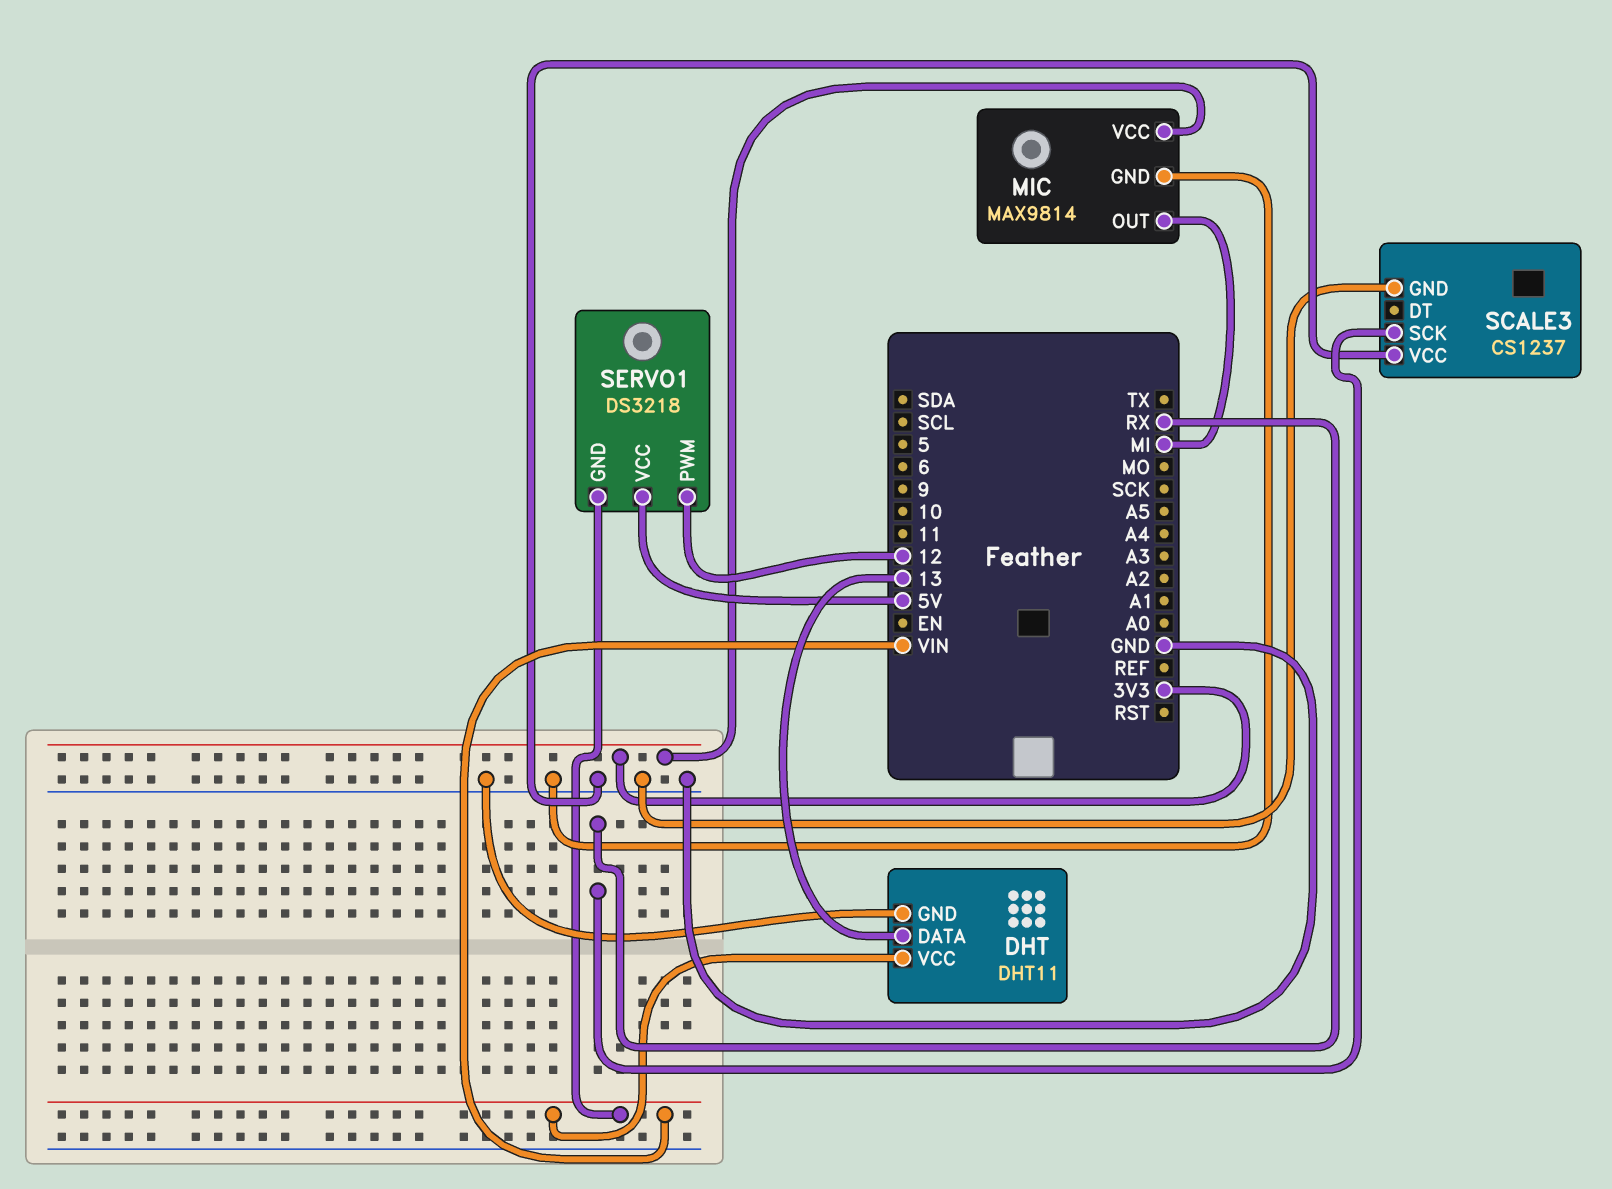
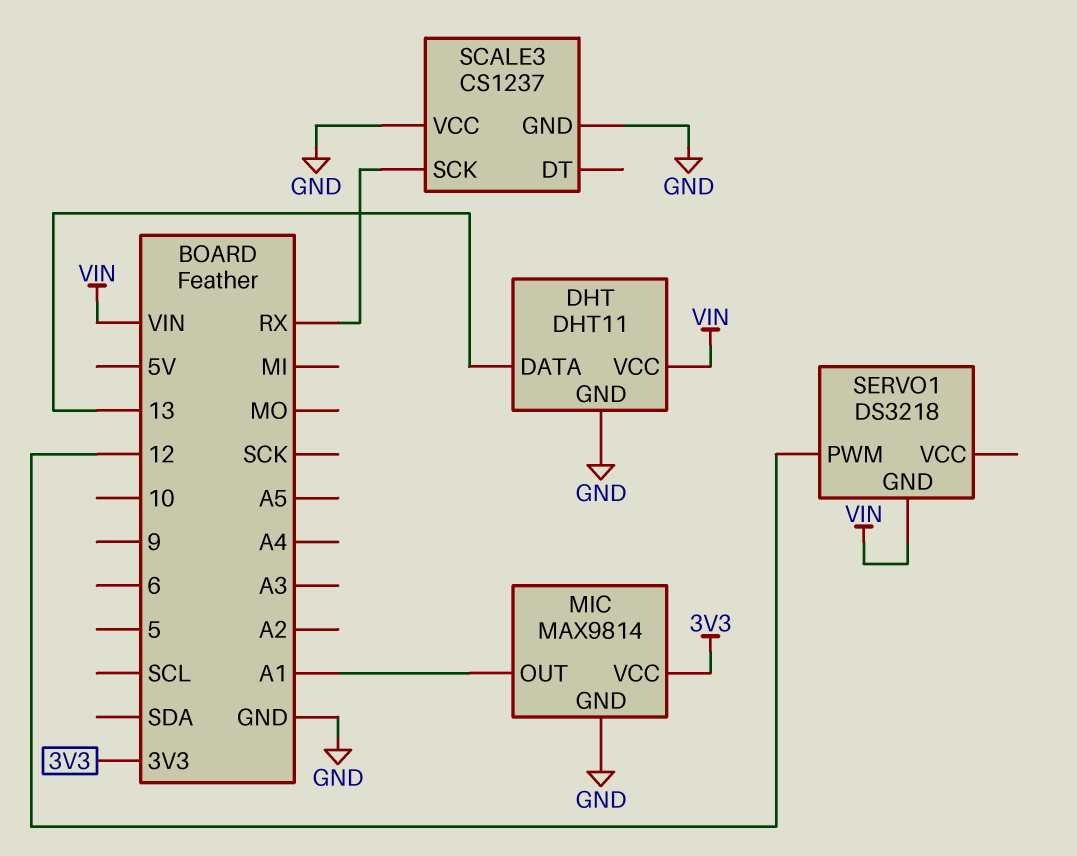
MIC pin OUT: MI -> A1
SERVO1 pin VCC: 5V -> none

